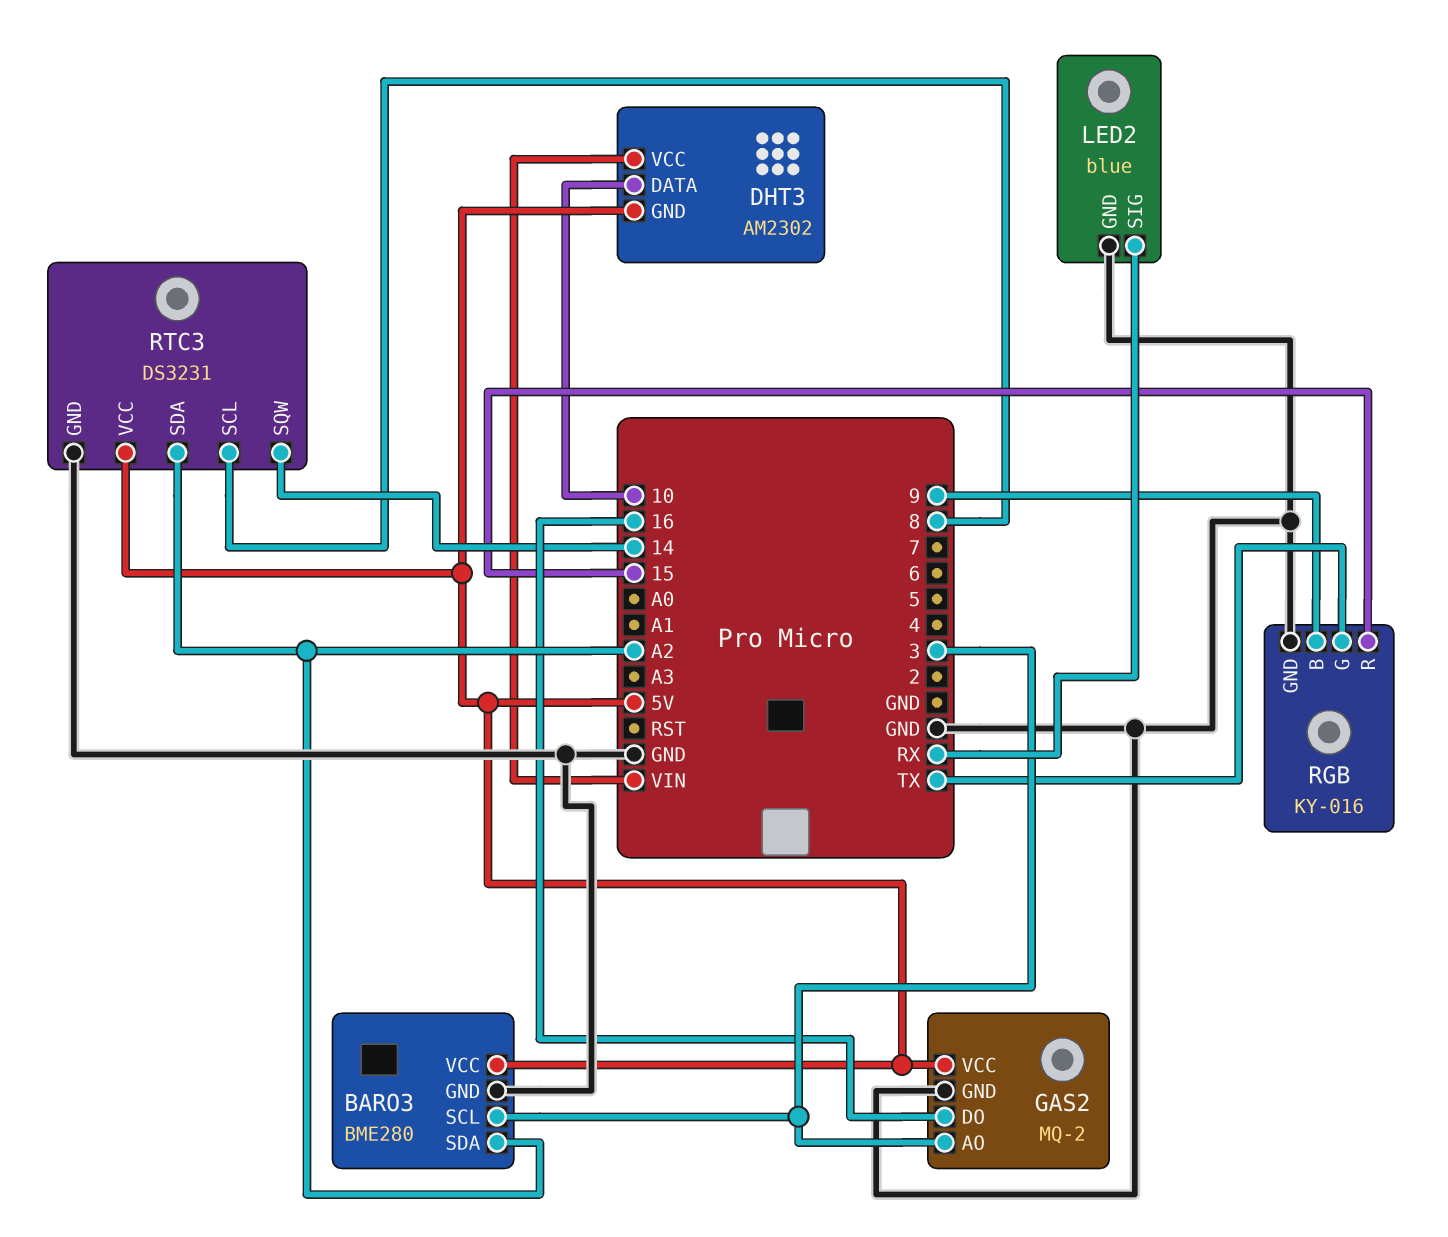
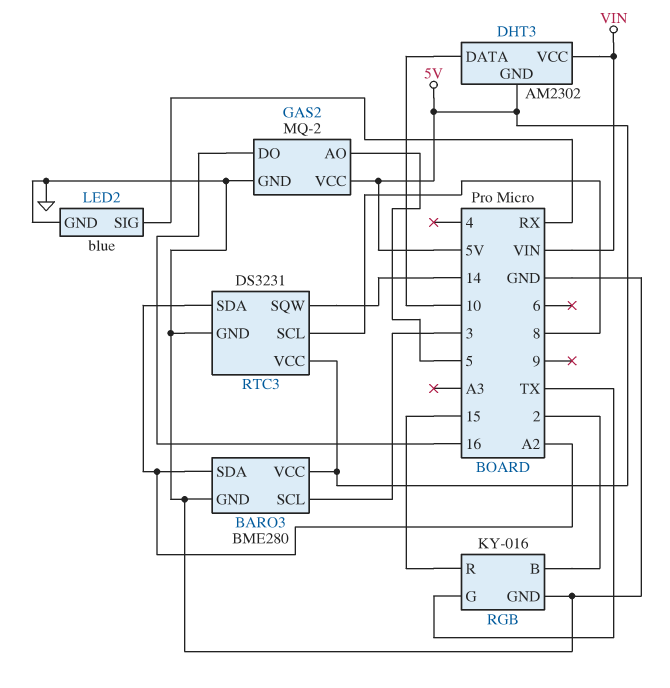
GAS2 pin AO: 3 -> 5
RGB pin B: 9 -> 2

